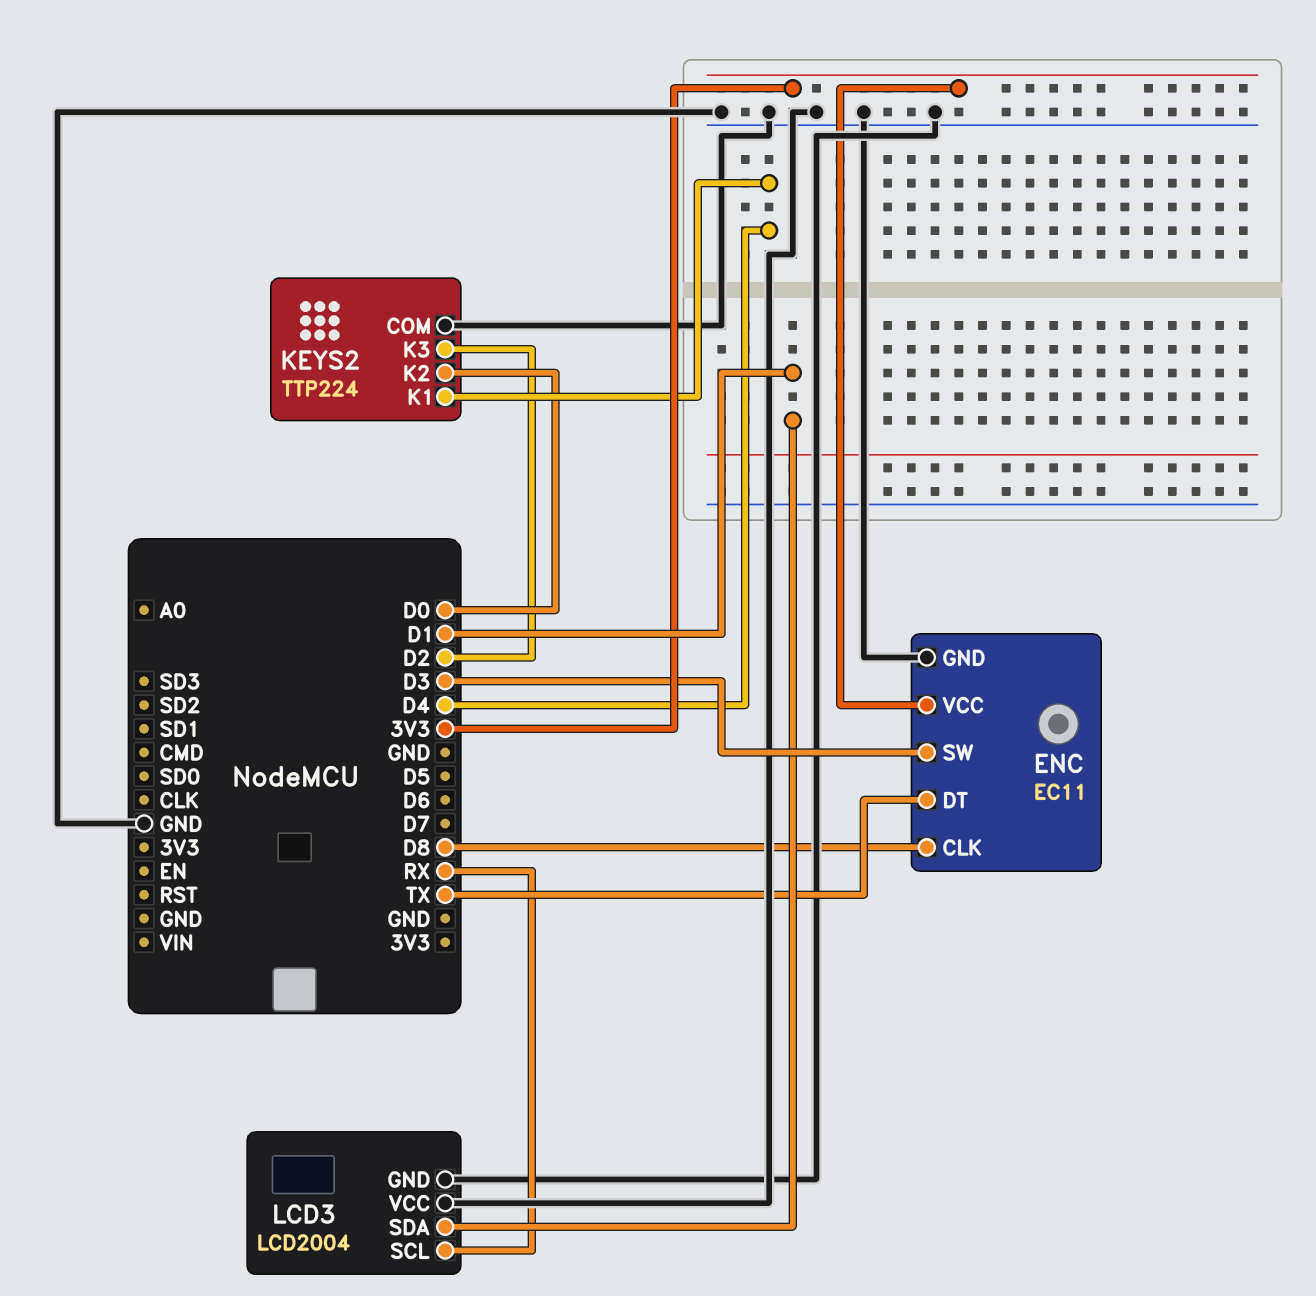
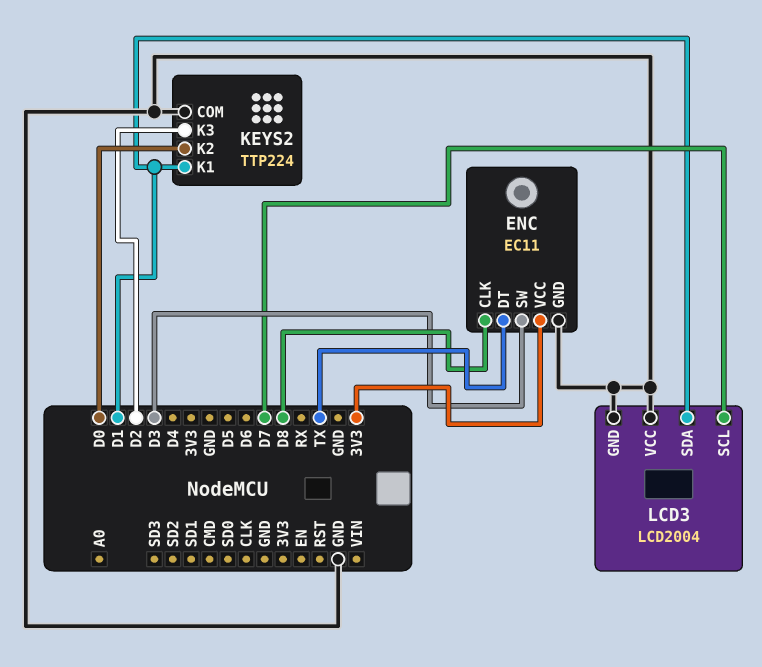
KEYS2 pin K1: D4 -> D1
LCD3 pin SCL: RX -> D7

